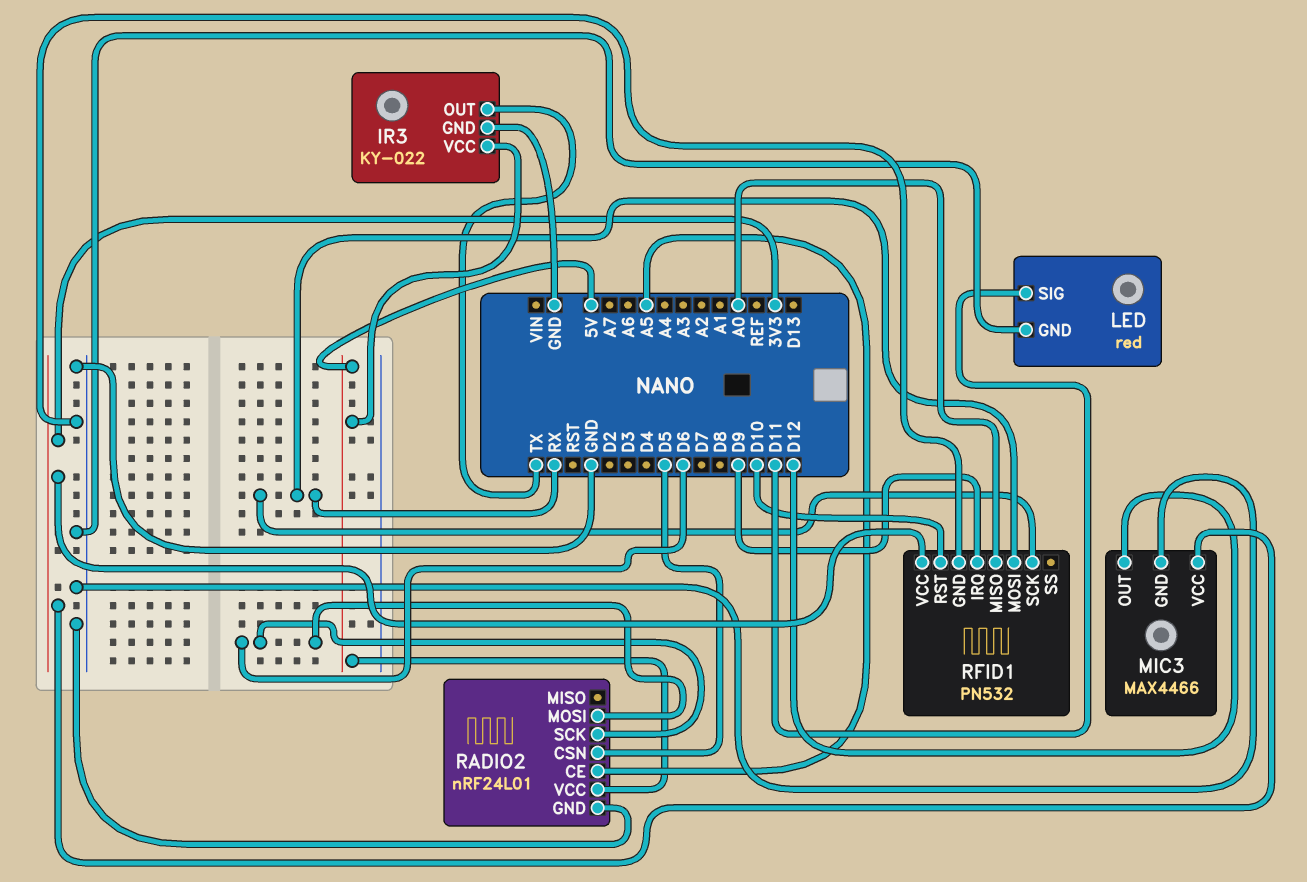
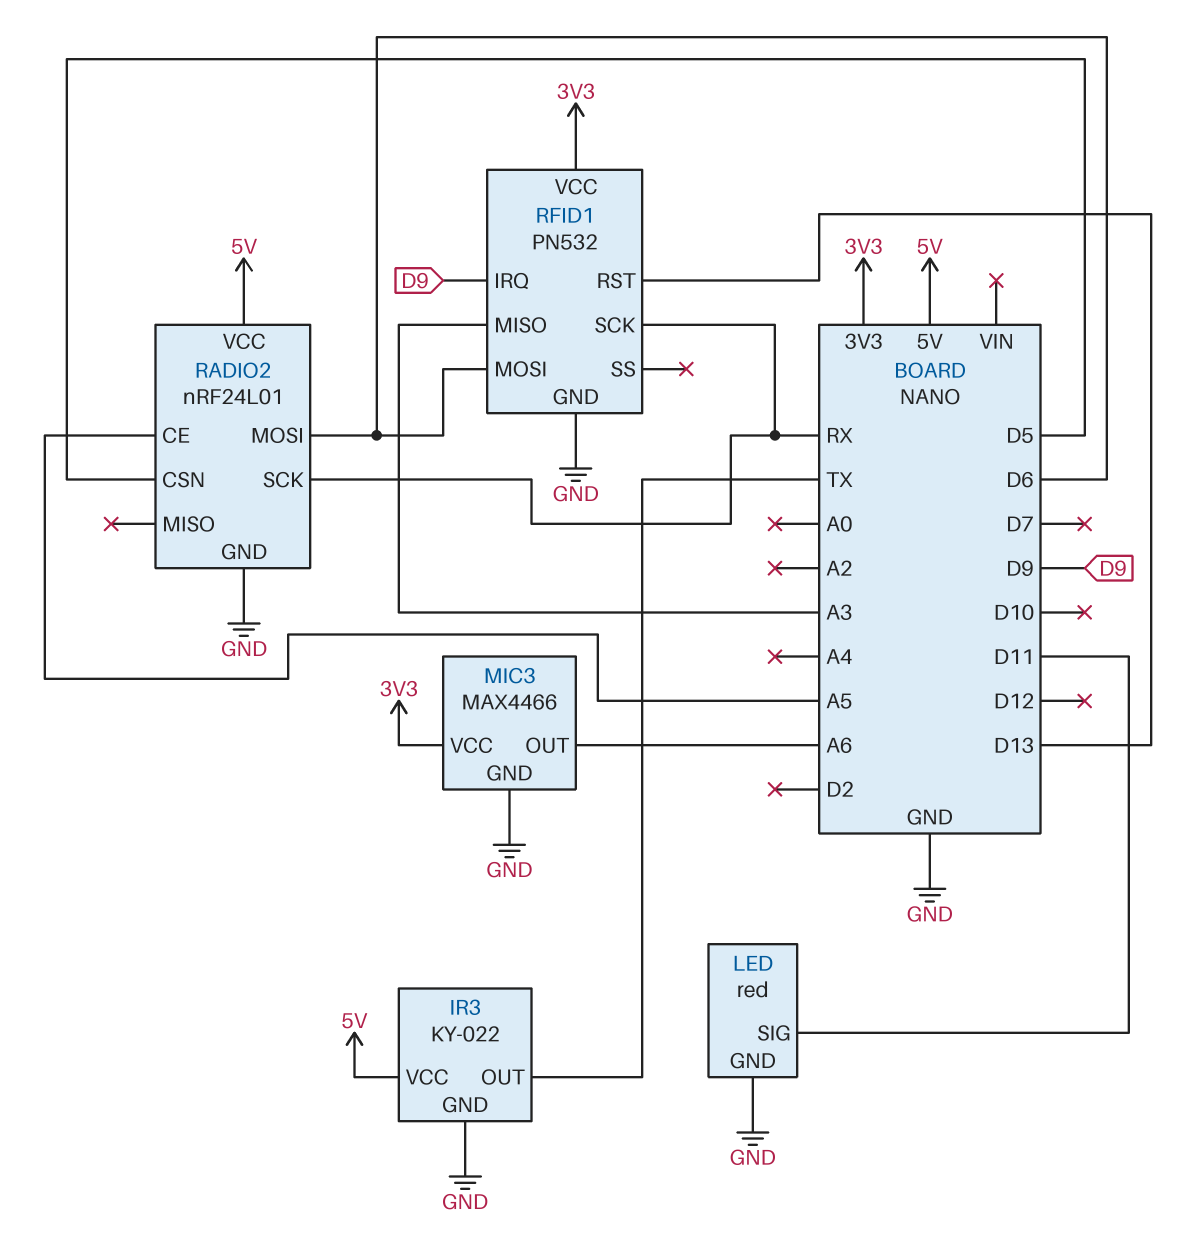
MIC3 pin OUT: D12 -> A6
RADIO2 pin SCK: D6 -> RX
RFID1 pin MISO: A0 -> A3
RFID1 pin MOSI: RX -> D6
RFID1 pin RST: D10 -> D13

